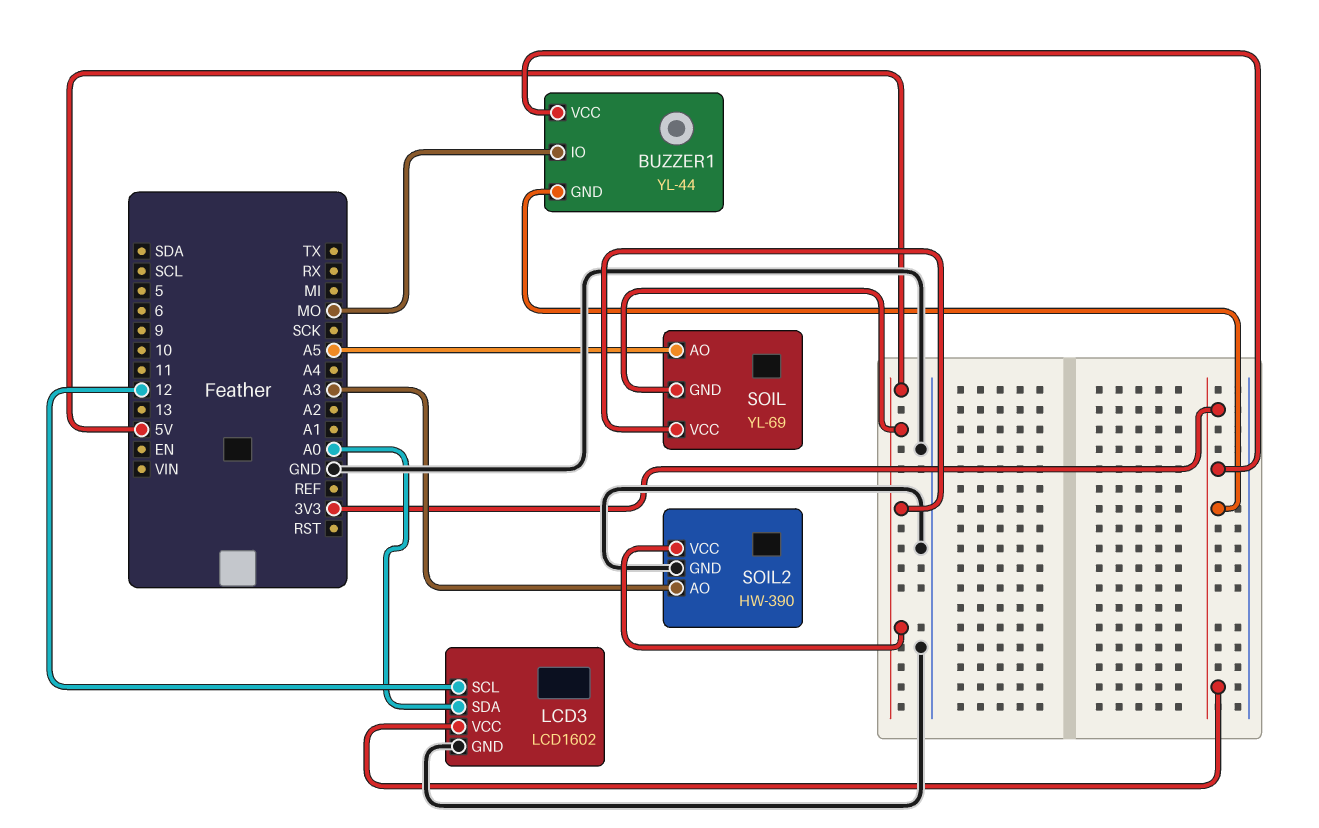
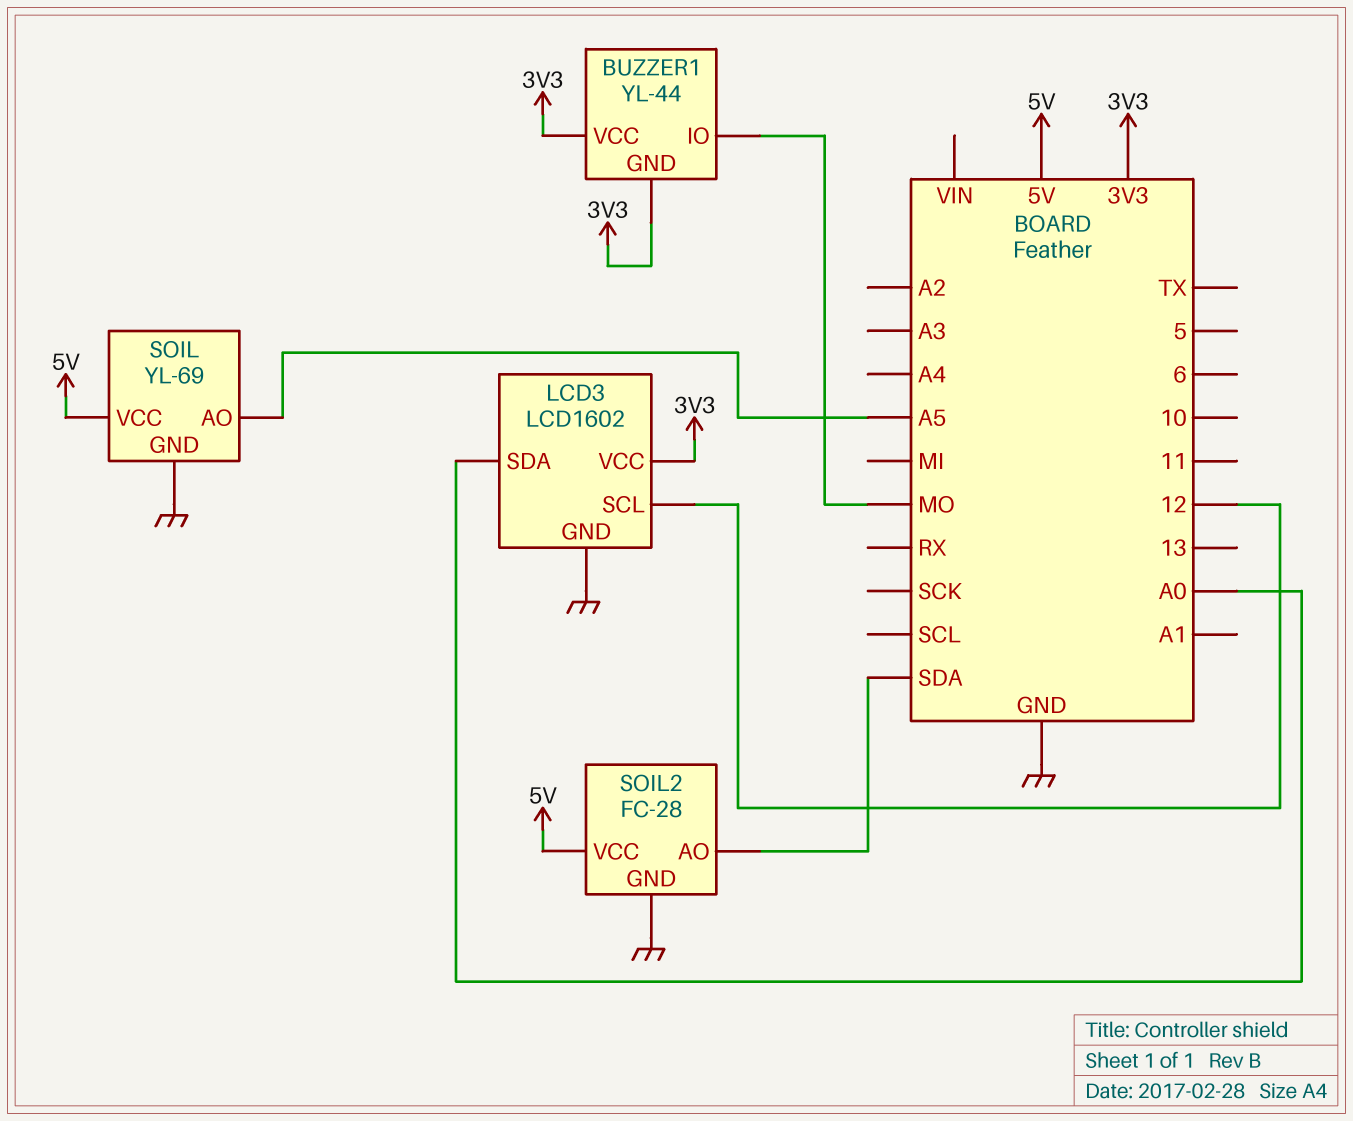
SOIL pin GND: 5V -> GND
SOIL2: HW-390 -> FC-28
SOIL2 pin AO: A3 -> SDA

